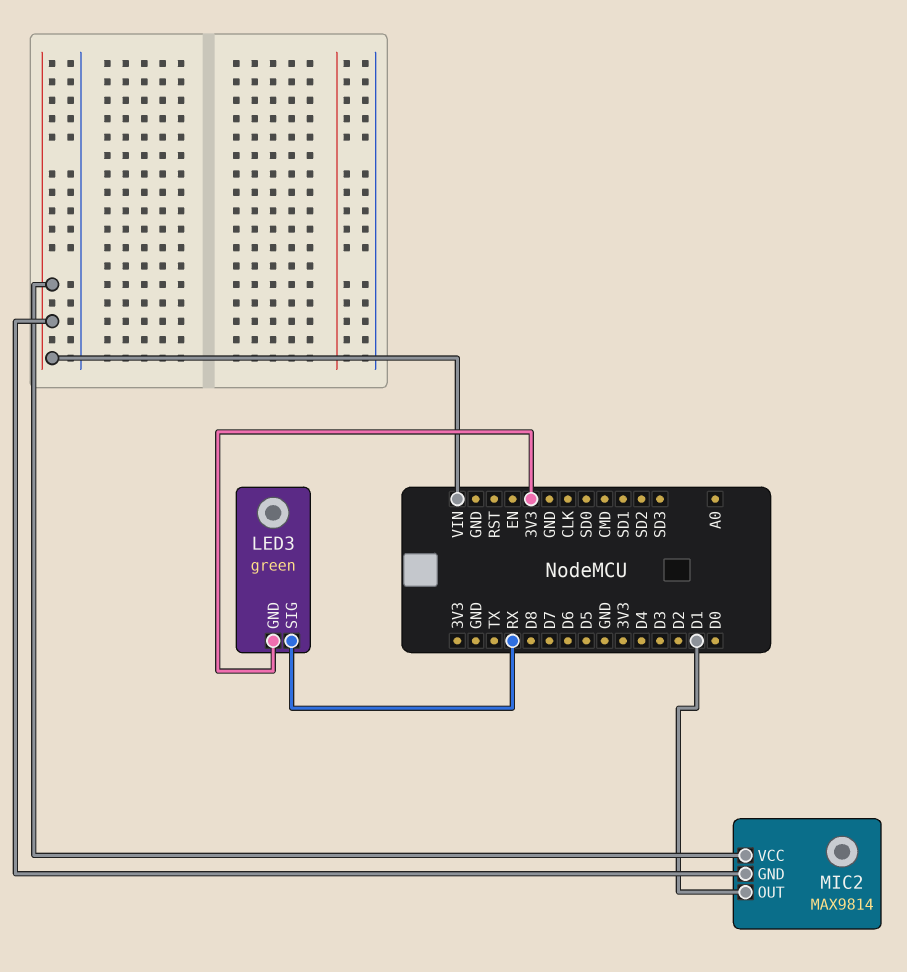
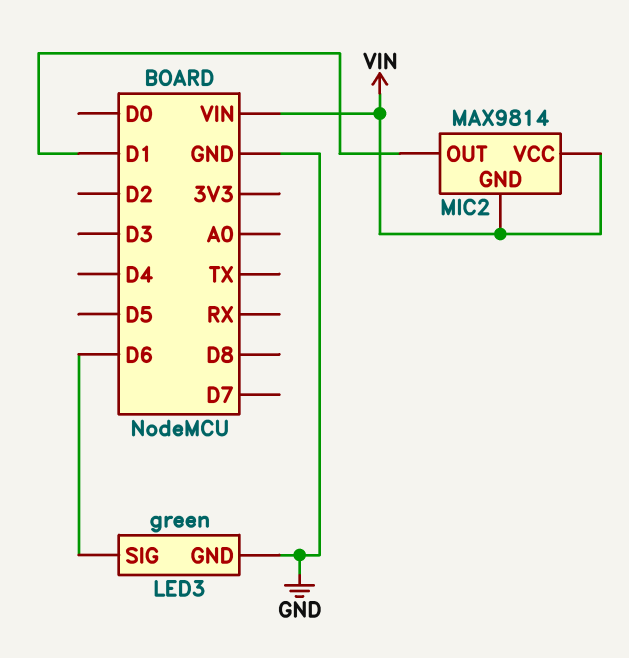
LED3 pin GND: 3V3 -> GND
LED3 pin SIG: RX -> D6

